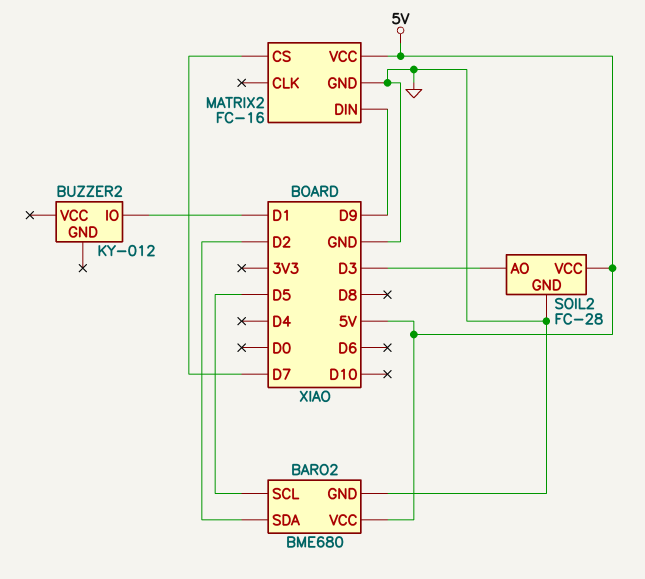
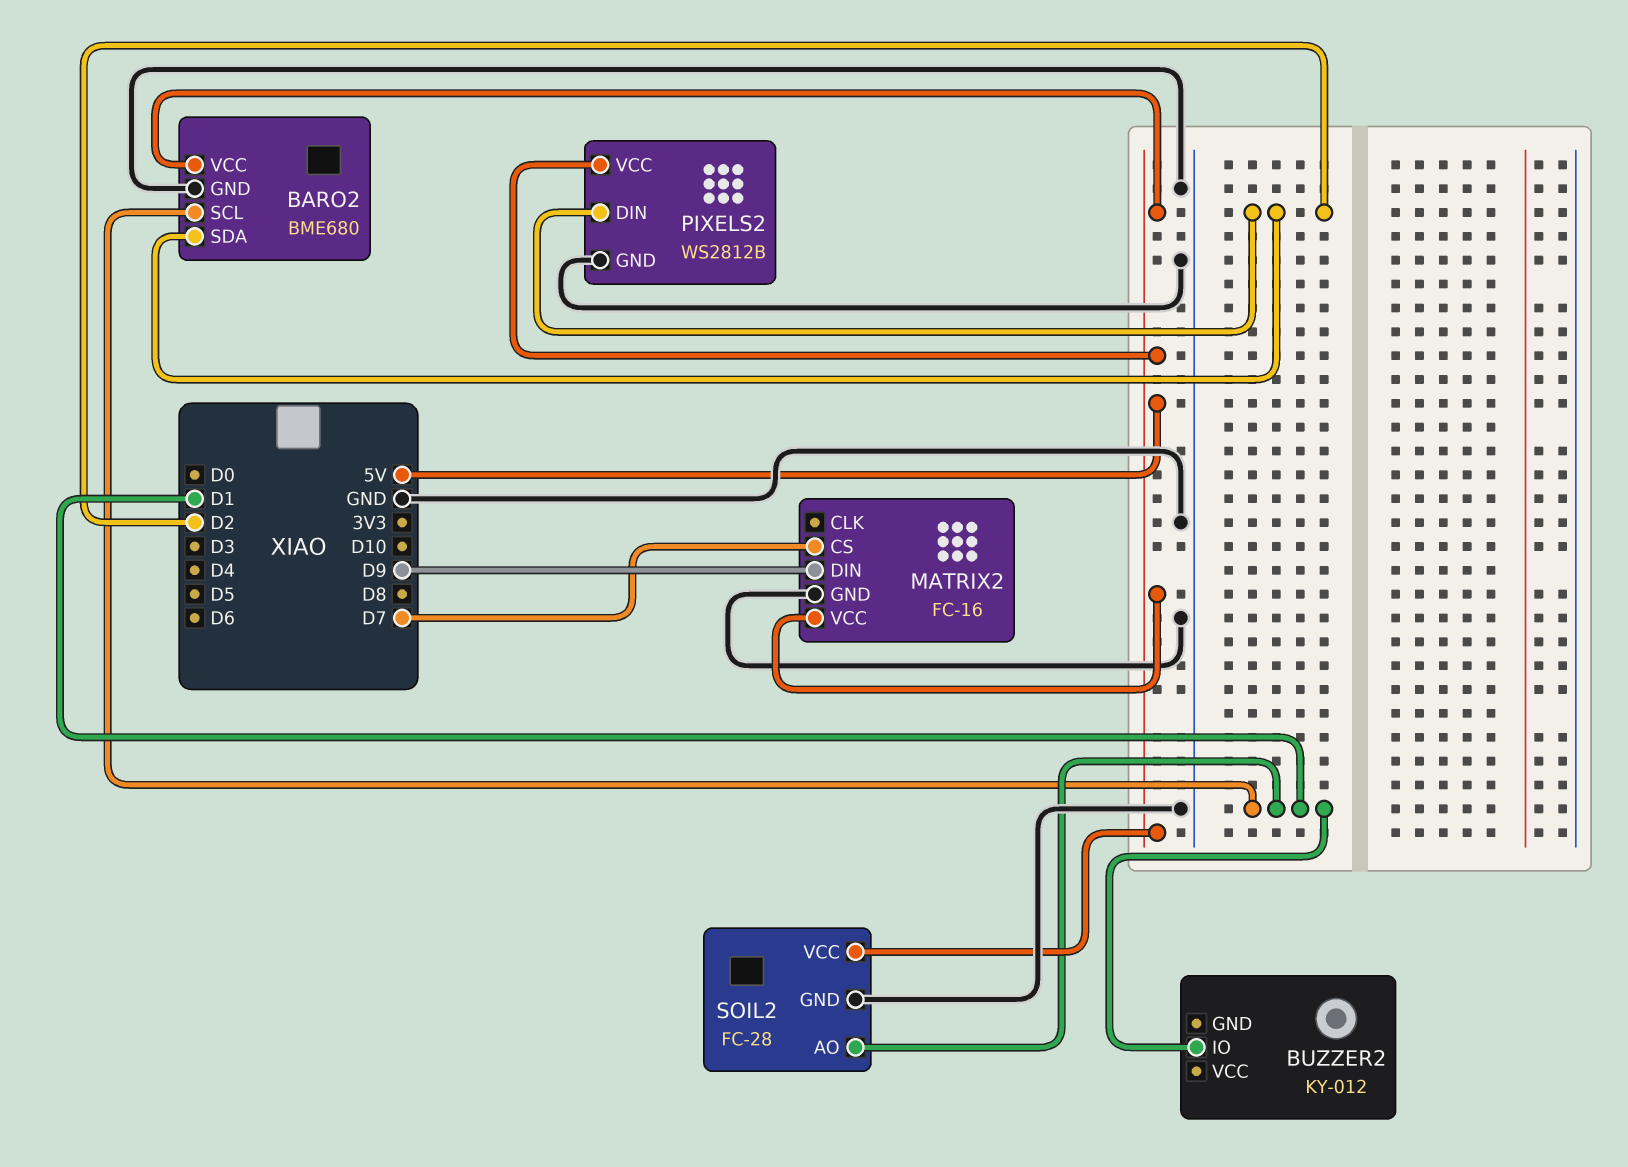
BARO2 pin SCL: D5 -> D1
PIXELS2: none -> WS2812B
PIXELS2 pin DIN: none -> D2
PIXELS2 pin GND: none -> GND
PIXELS2 pin VCC: none -> 5V
SOIL2 pin AO: D3 -> D1

